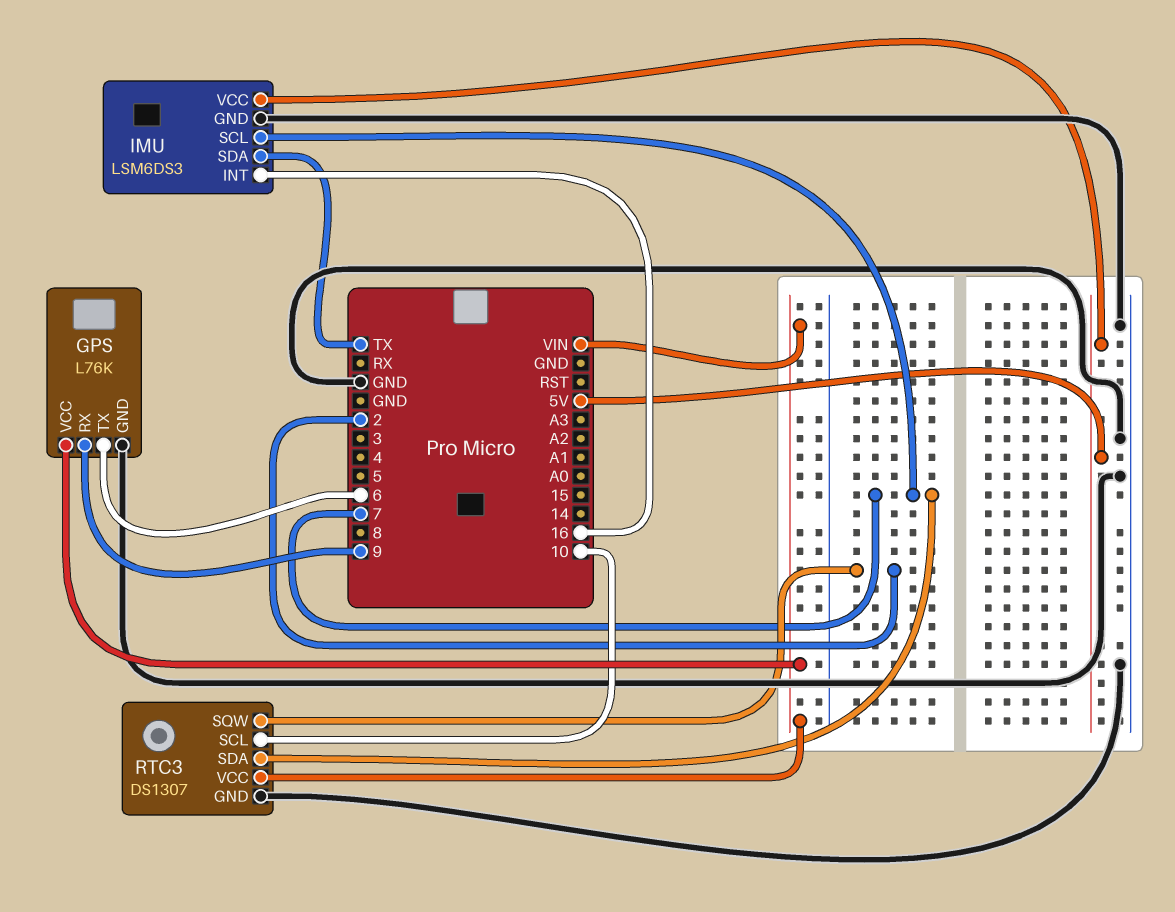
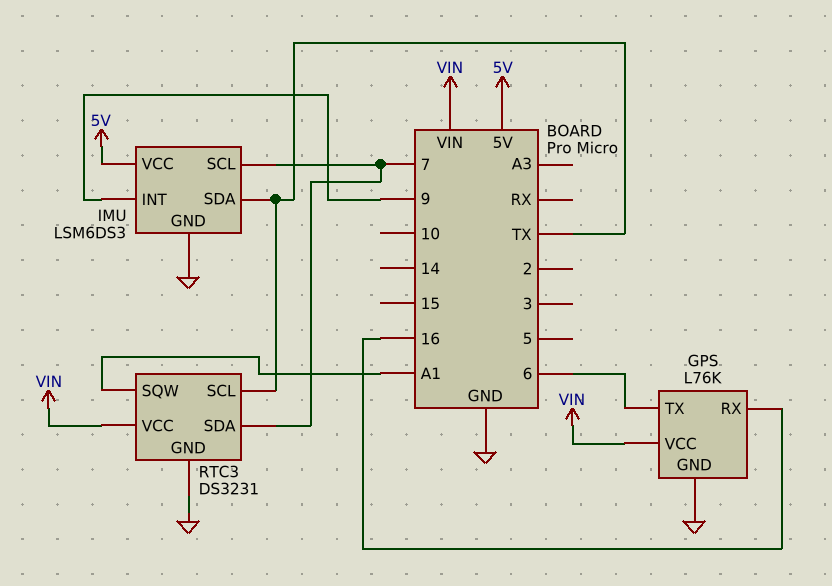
GPS pin RX: 9 -> 16
IMU pin INT: 16 -> 9
RTC3: DS1307 -> DS3231
RTC3 pin SCL: 10 -> TX
RTC3 pin SQW: 2 -> A1

